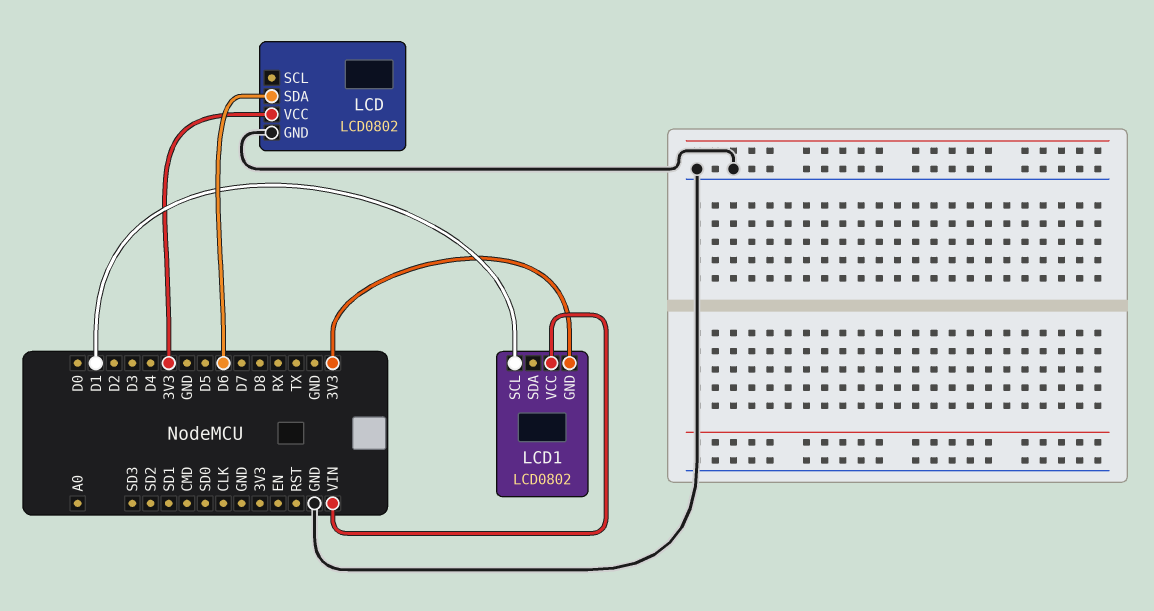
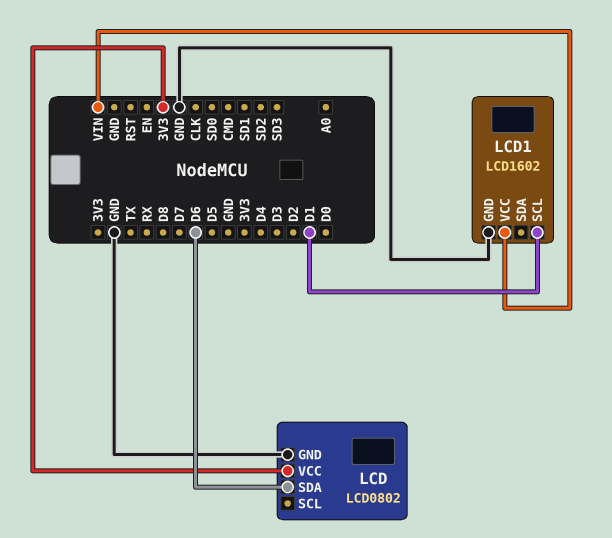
LCD1: LCD0802 -> LCD1602
LCD1 pin GND: 3V3 -> GND

